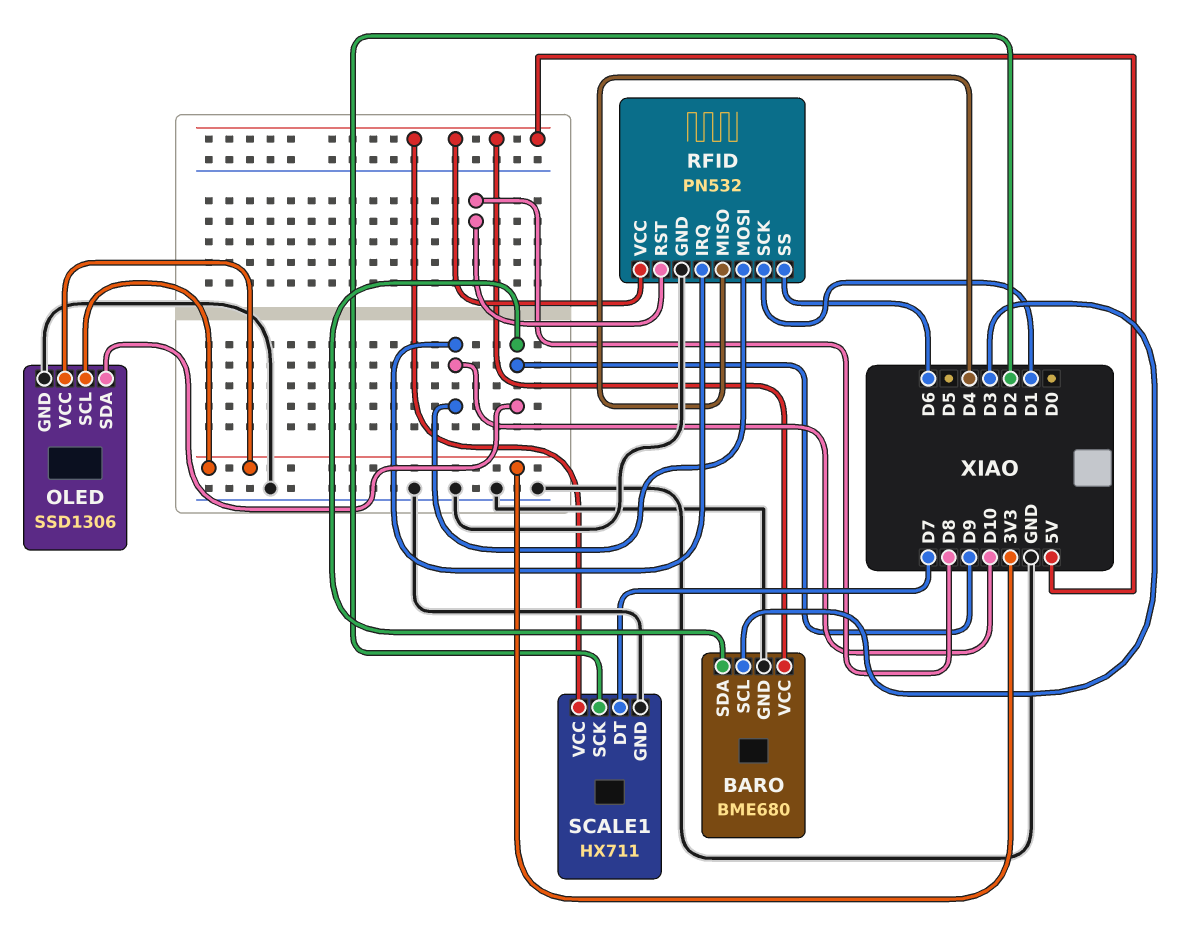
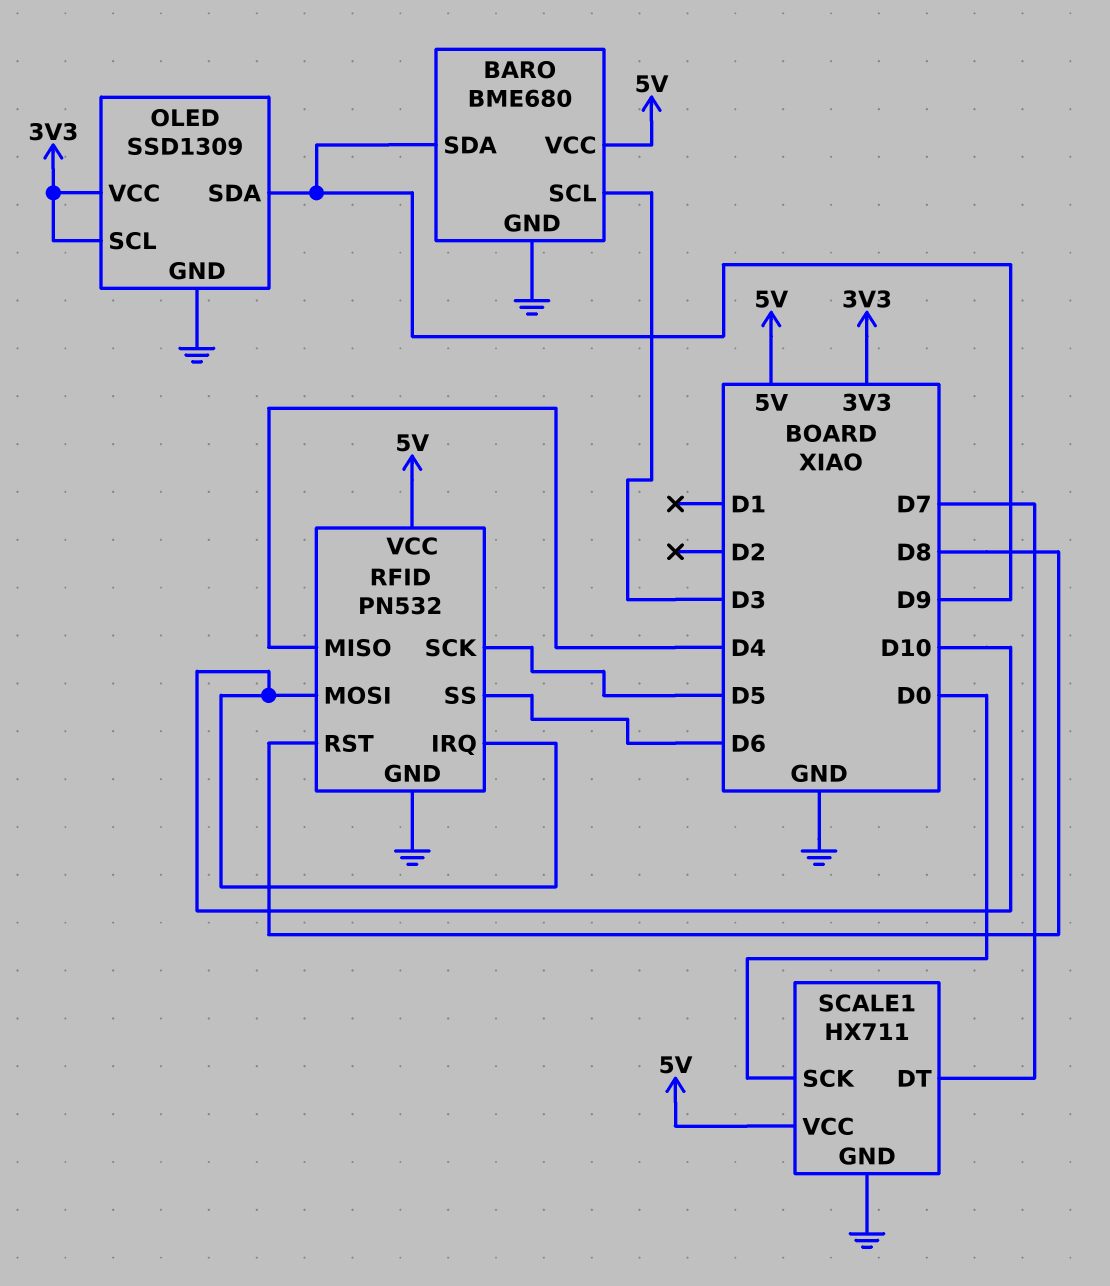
OLED: SSD1306 -> SSD1309
RFID pin SCK: D1 -> D5
SCALE1 pin SCK: D2 -> D0

